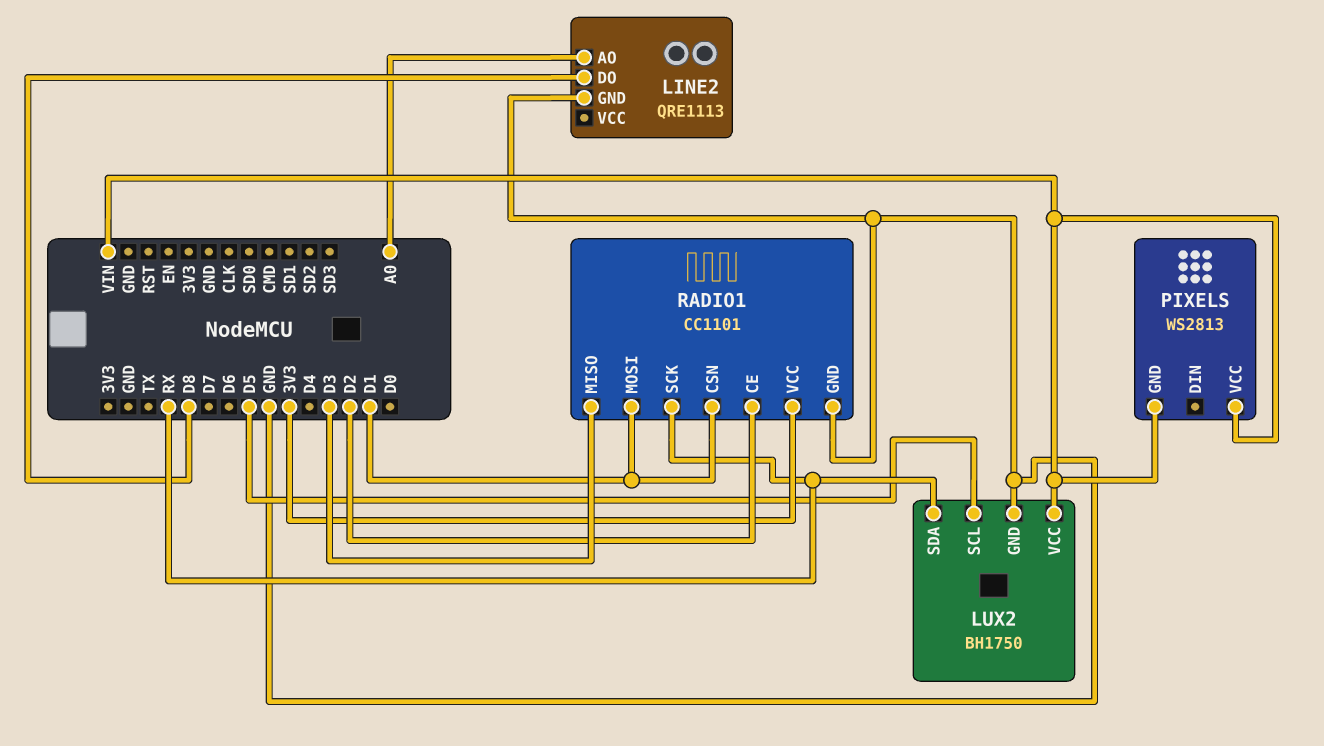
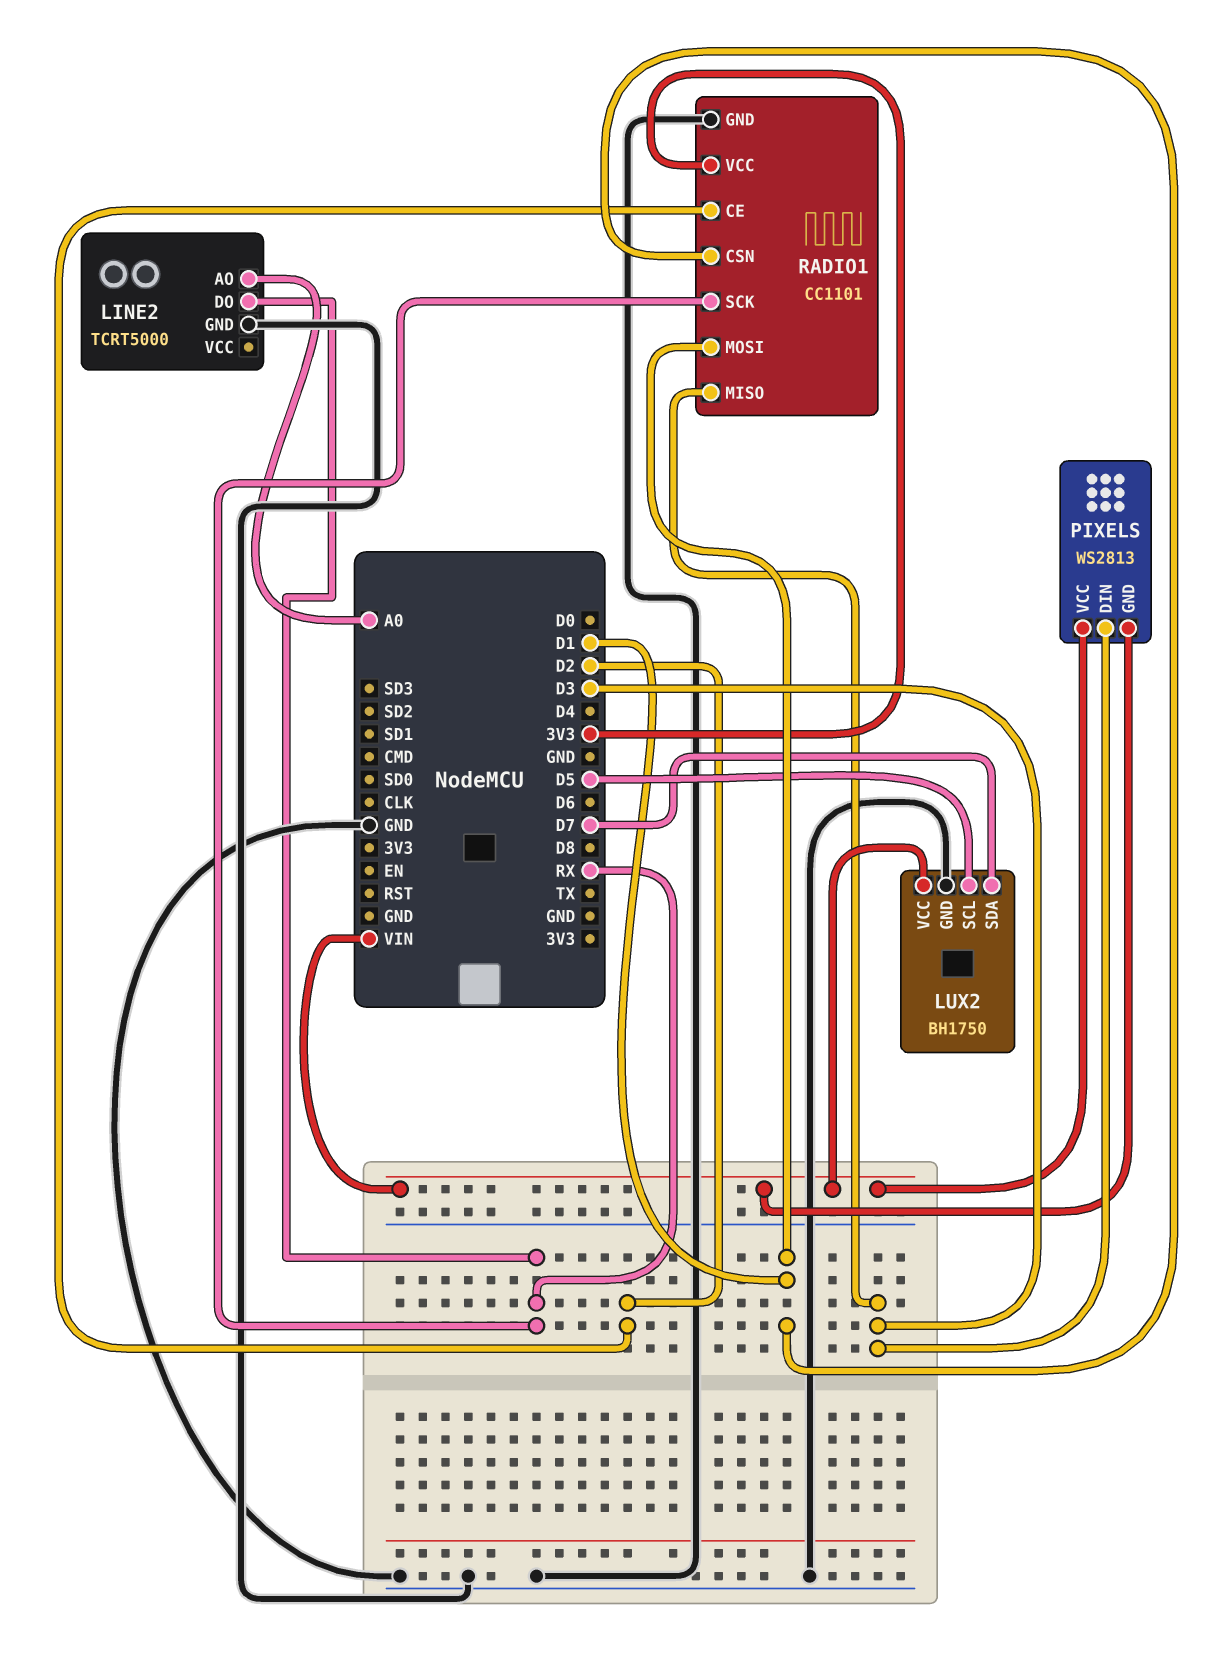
LINE2: QRE1113 -> TCRT5000
LINE2 pin DO: D8 -> RX
LUX2 pin SDA: RX -> D7
PIXELS pin DIN: none -> D3

